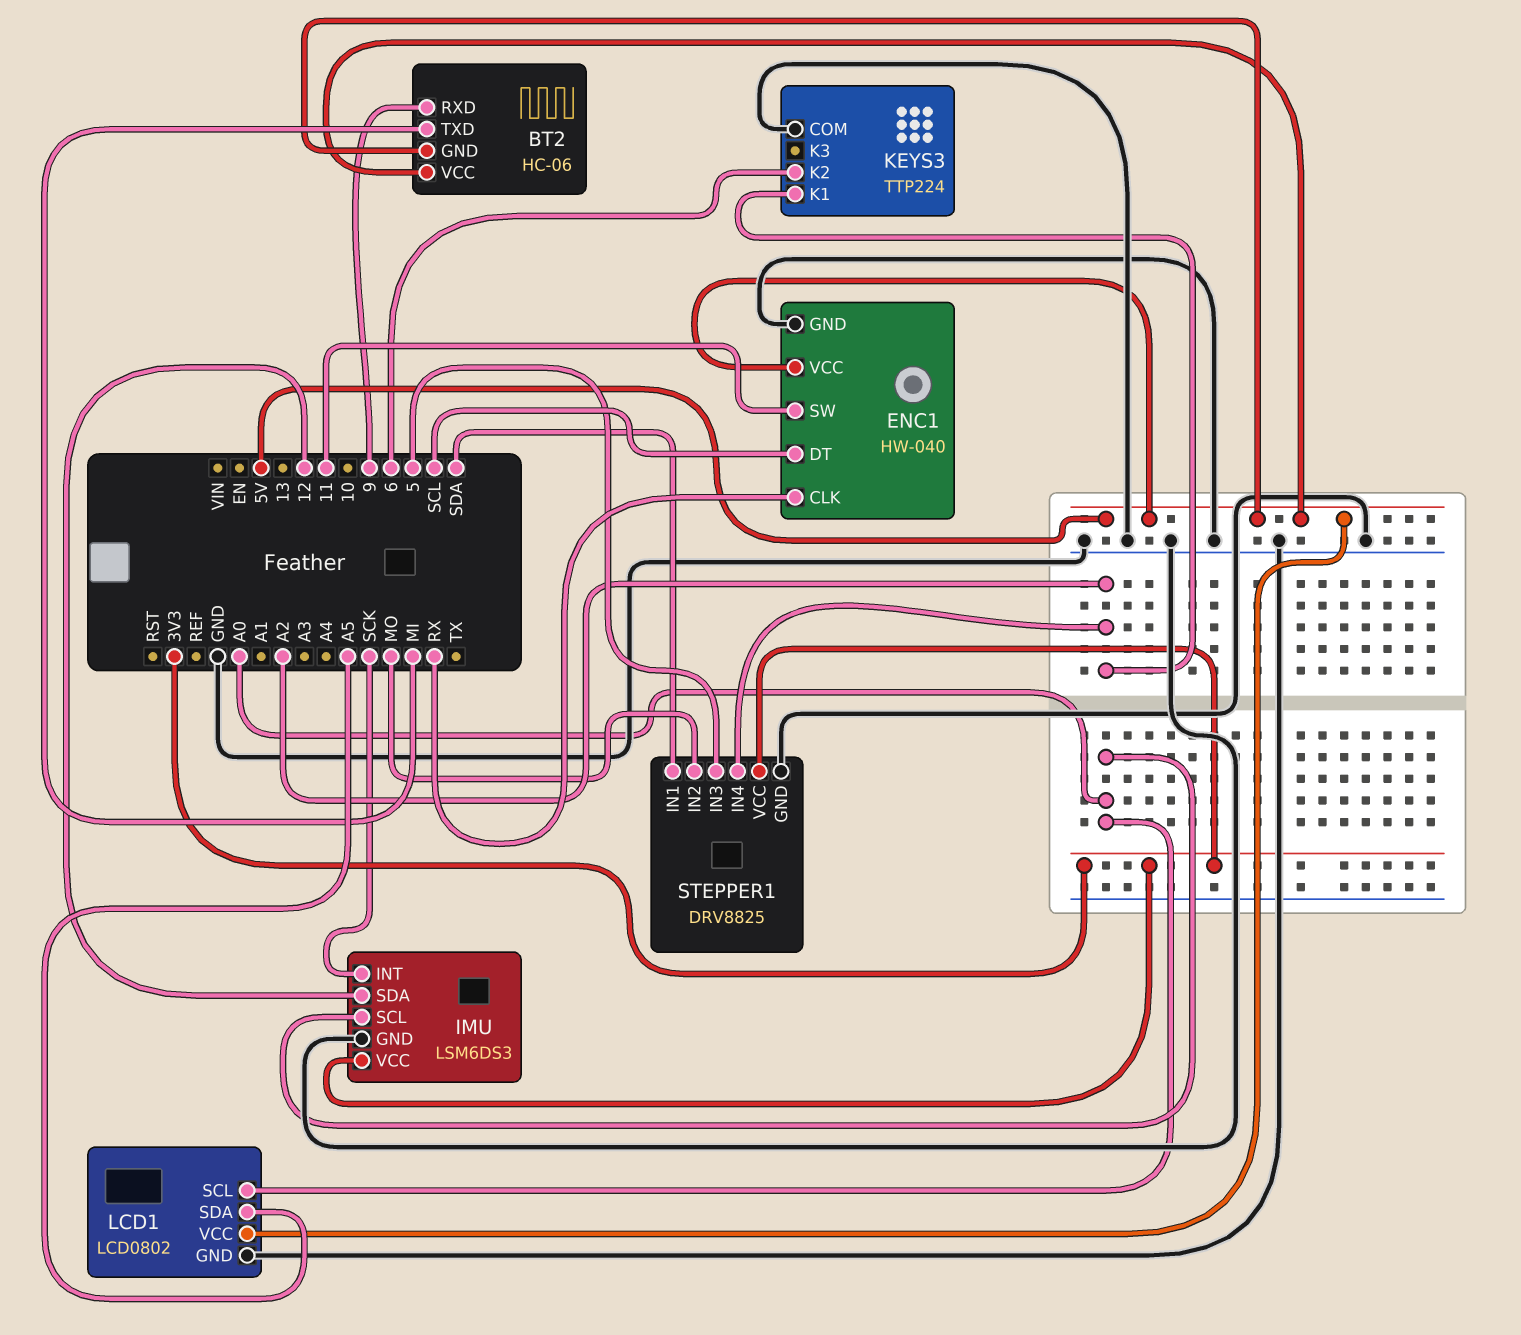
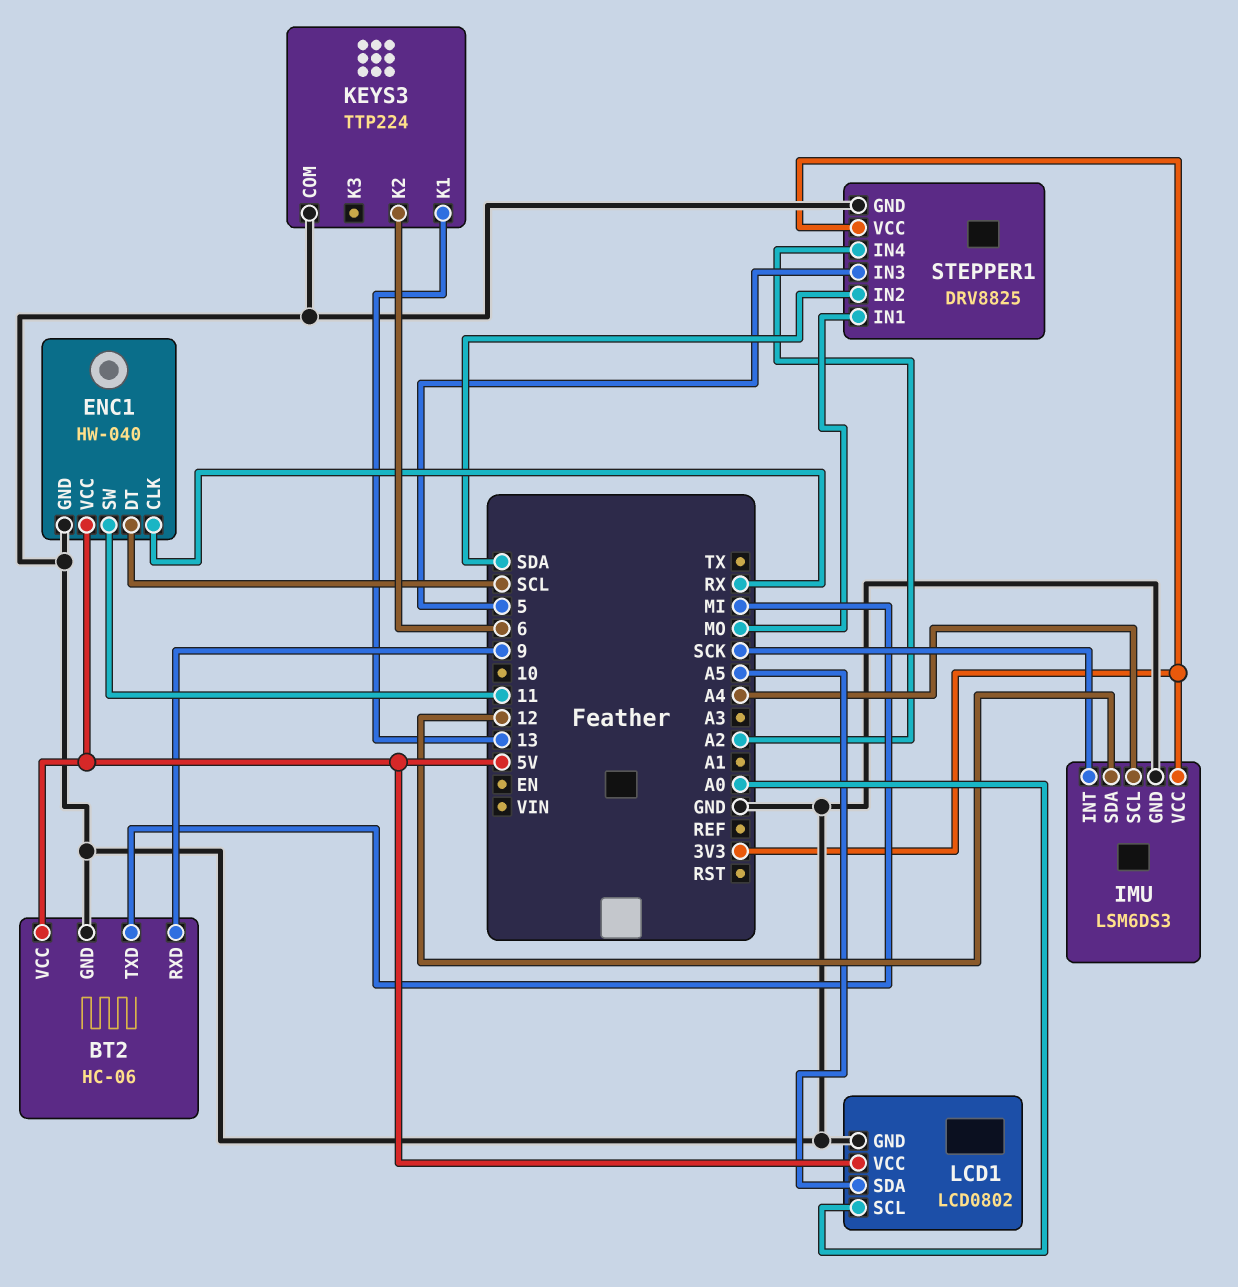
BT2 pin GND: 5V -> GND
IMU pin SCL: A0 -> A4
KEYS3 pin K1: A2 -> 13
STEPPER1 pin IN1: SDA -> MO
STEPPER1 pin IN2: MO -> SDA

